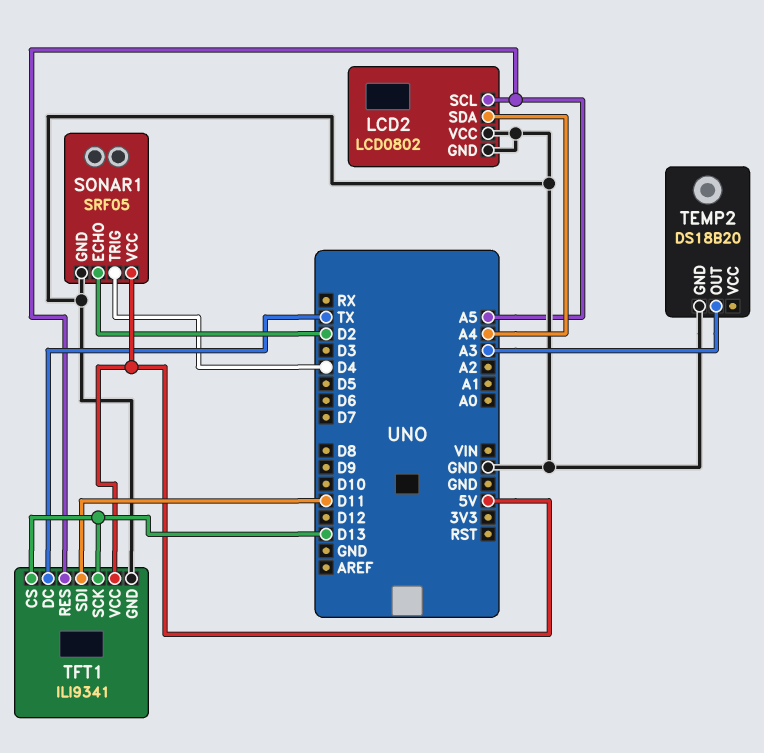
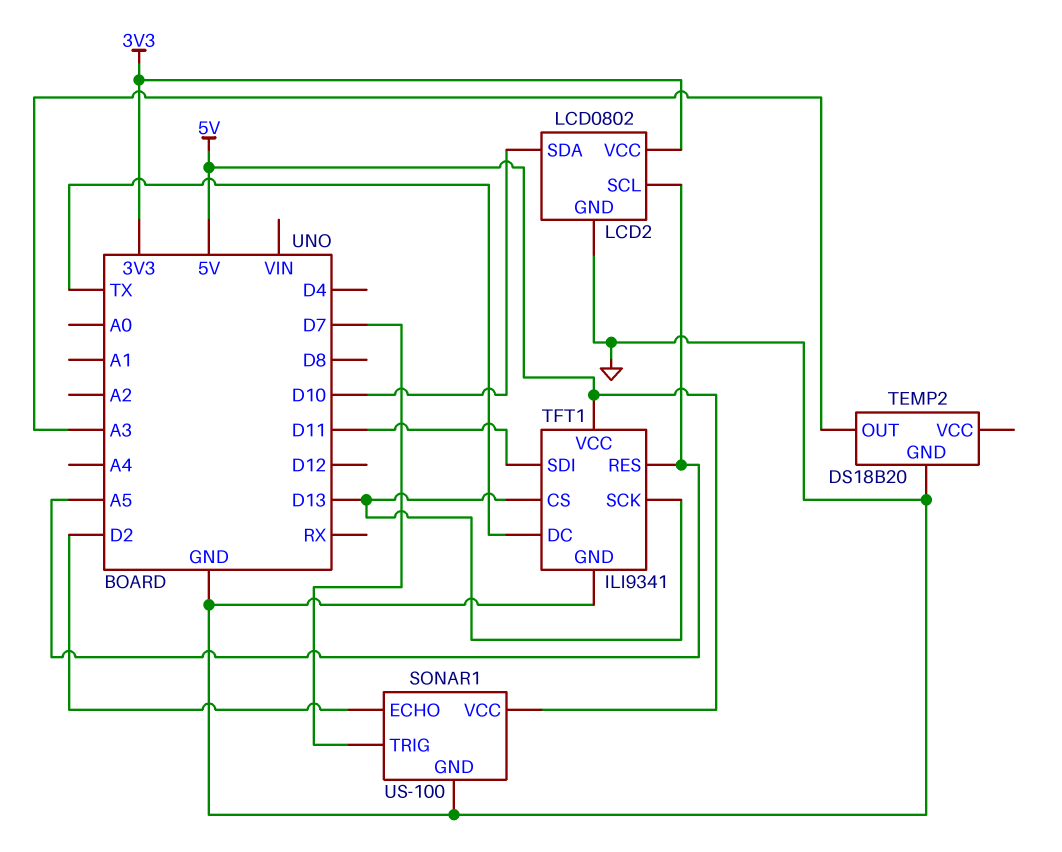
LCD2 pin SDA: A4 -> D10
LCD2 pin VCC: GND -> 3V3
SONAR1: SRF05 -> US-100
SONAR1 pin TRIG: D4 -> D7

